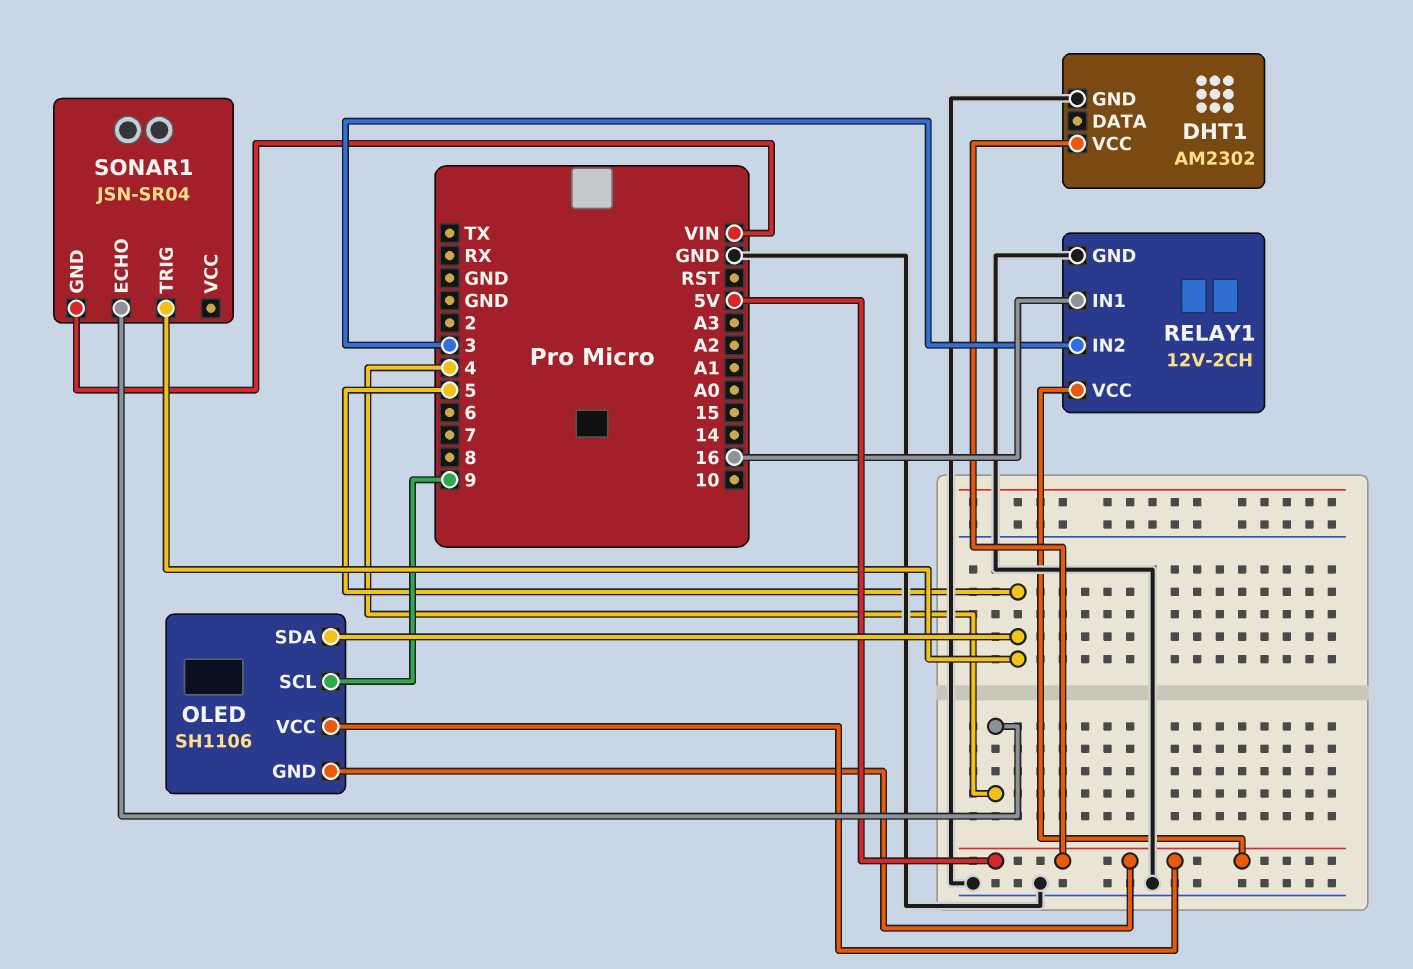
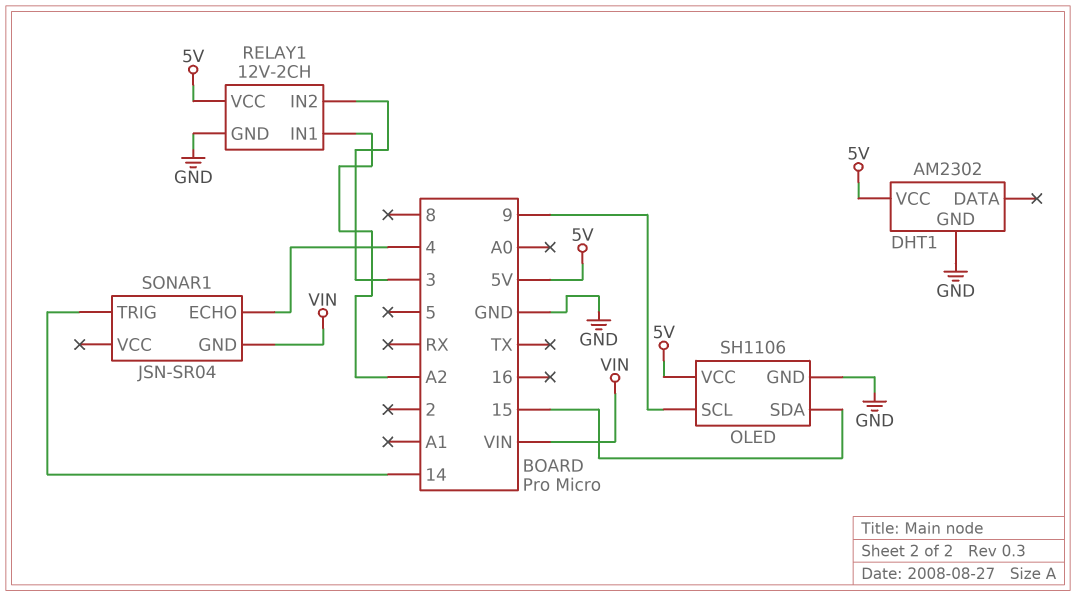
OLED pin GND: 5V -> GND
OLED pin SDA: 5 -> 15
RELAY1 pin IN1: 16 -> A2
SONAR1 pin TRIG: 5 -> 14

